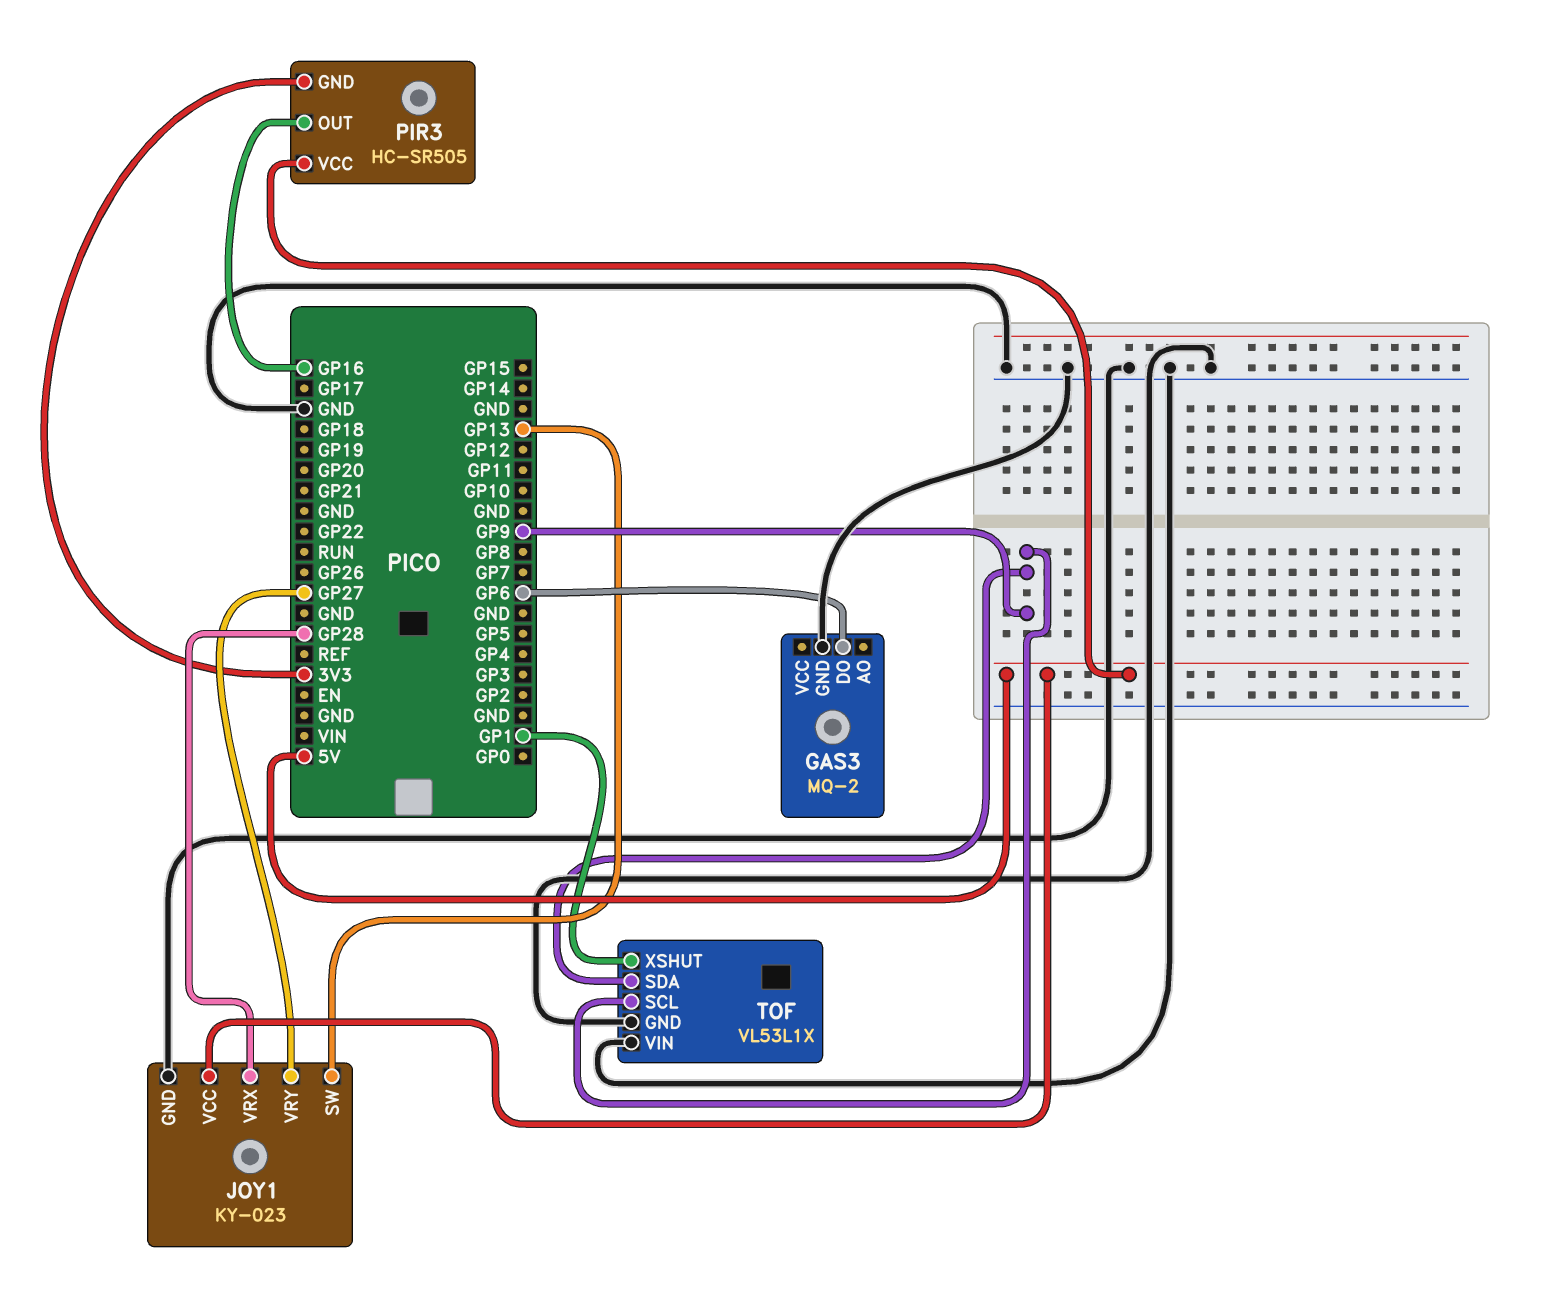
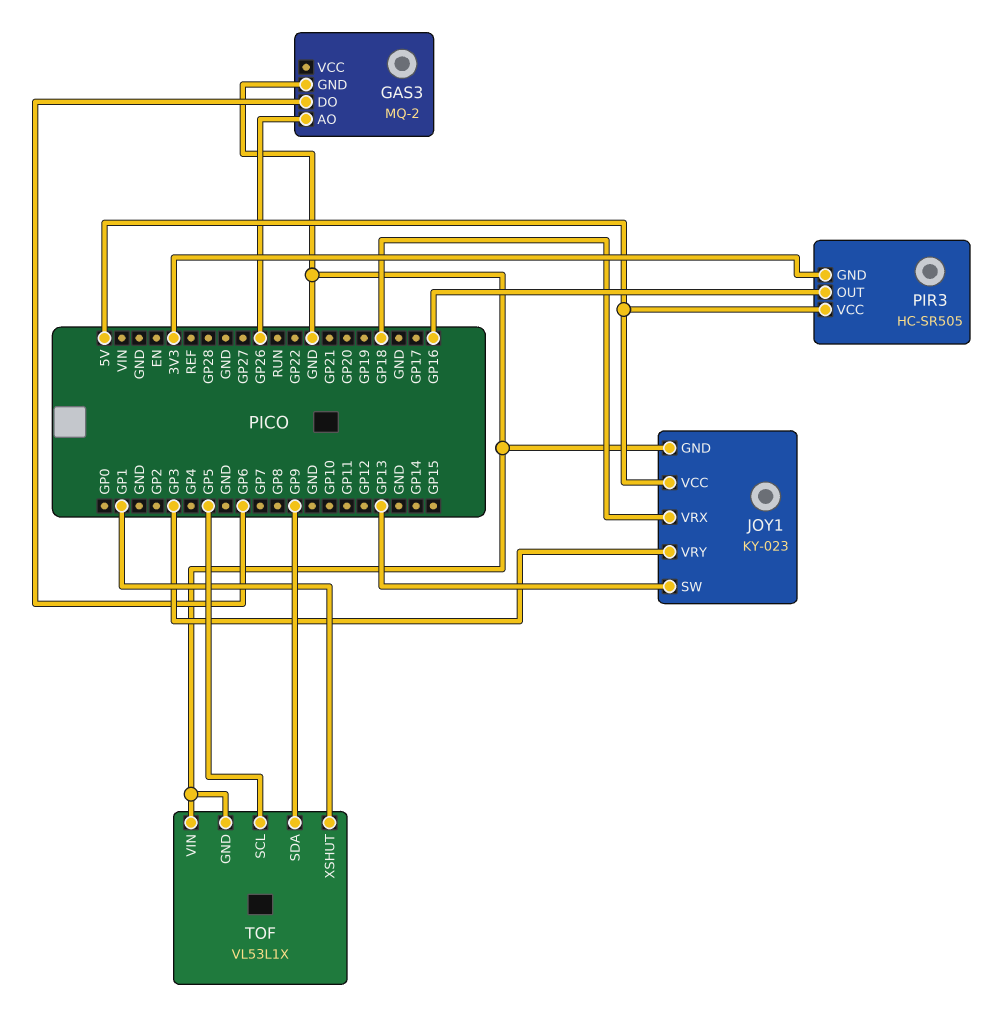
GAS3 pin AO: none -> GP26
JOY1 pin VRX: GP28 -> GP18
JOY1 pin VRY: GP27 -> GP3
TOF pin SCL: GP9 -> GP5

